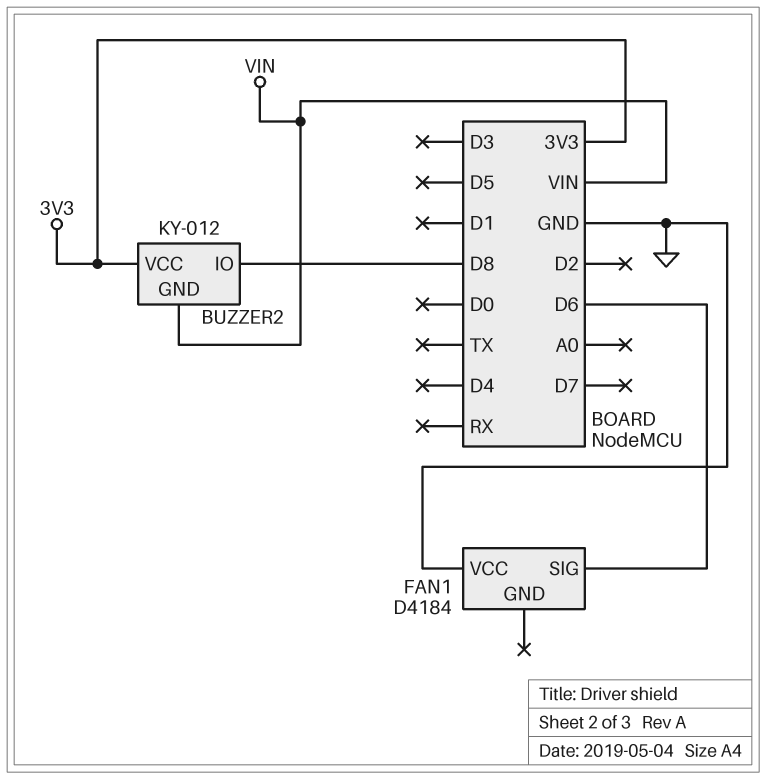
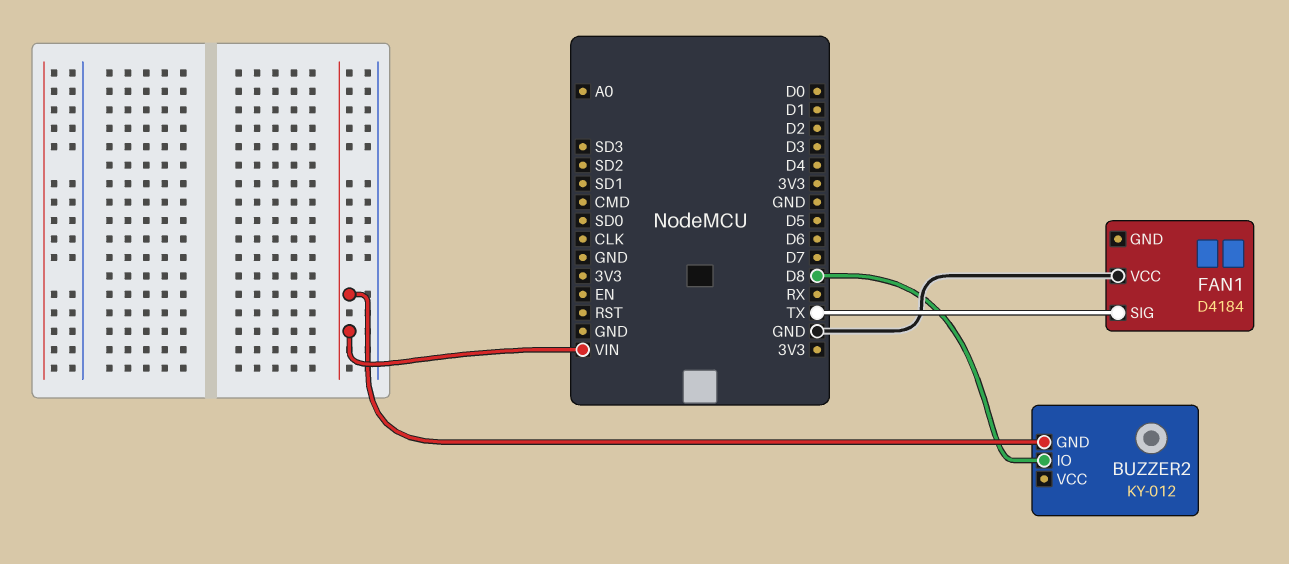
BUZZER2 pin VCC: 3V3 -> none
FAN1 pin SIG: D6 -> TX

